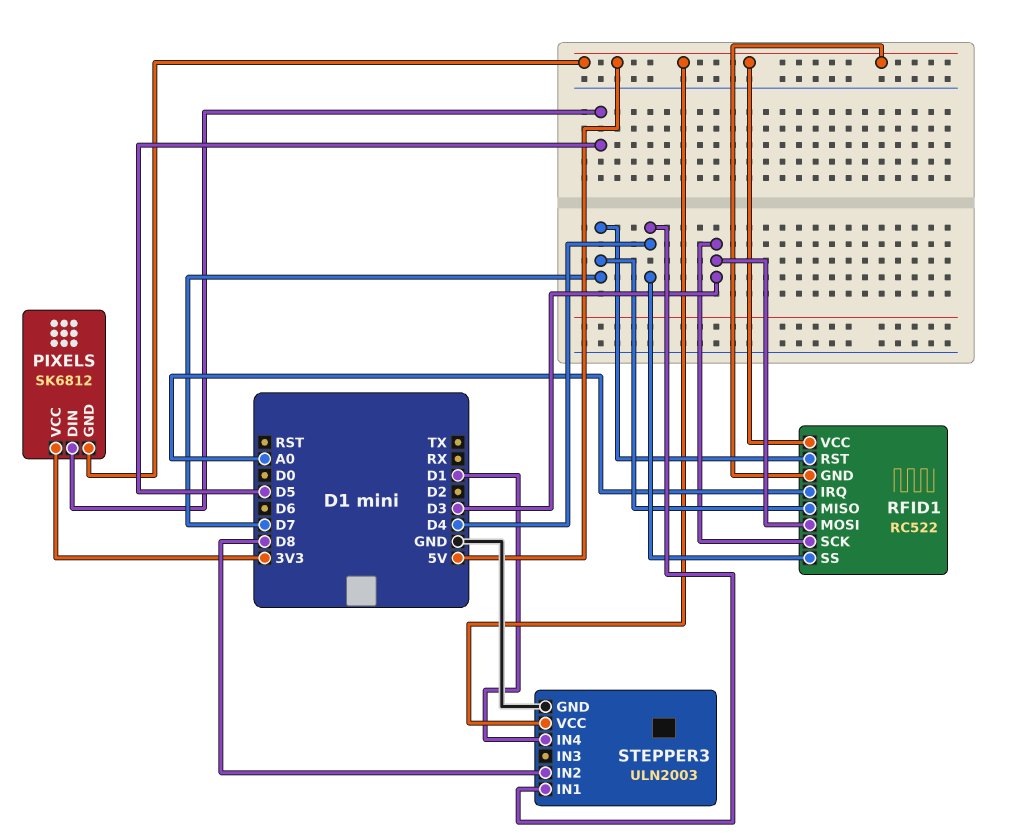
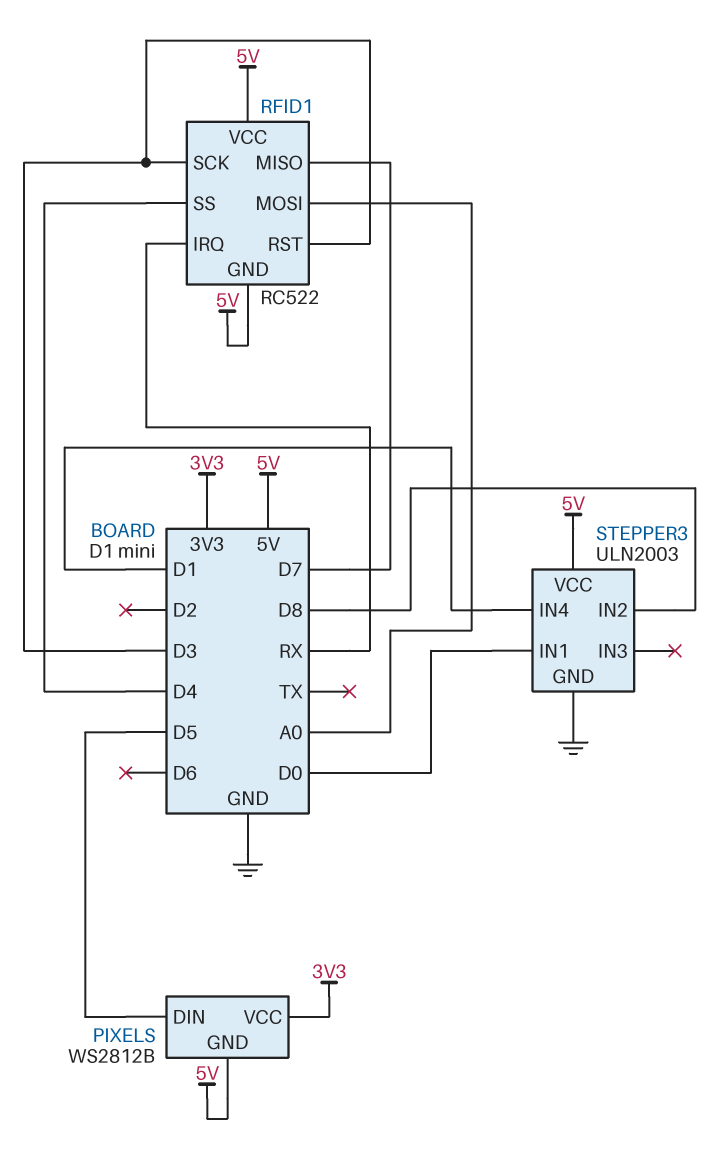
PIXELS: SK6812 -> WS2812B
RFID1 pin IRQ: A0 -> RX
RFID1 pin MOSI: D3 -> A0
RFID1 pin RST: D7 -> D3
STEPPER3 pin IN1: D4 -> D0

